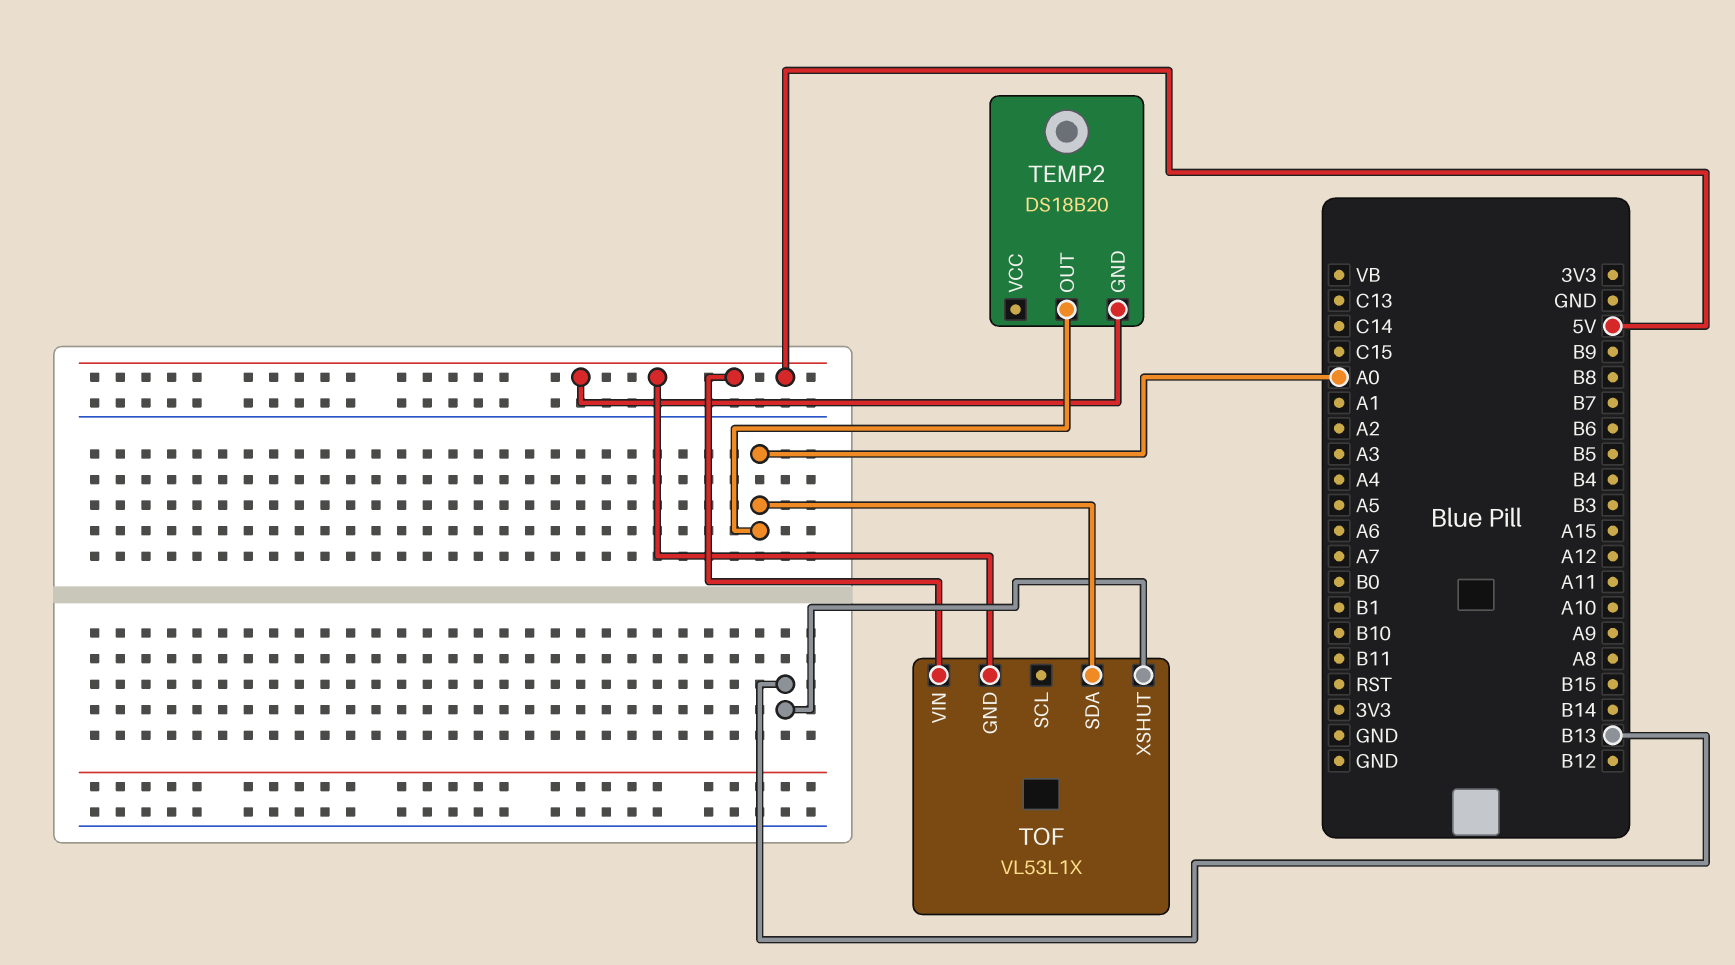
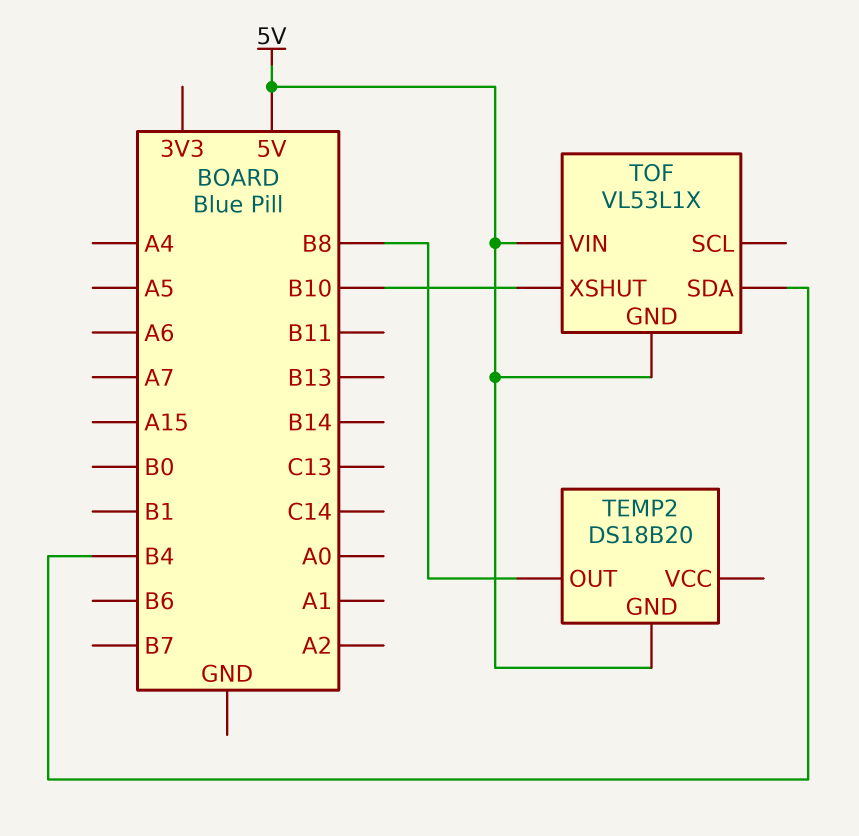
TEMP2 pin OUT: A0 -> B8
TOF pin SDA: A0 -> B4
TOF pin XSHUT: B13 -> B10

